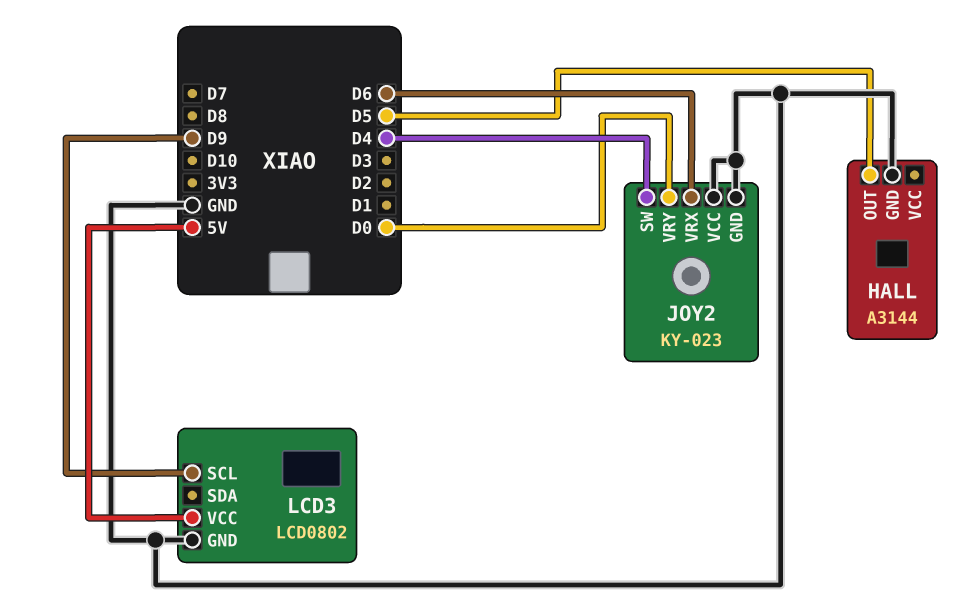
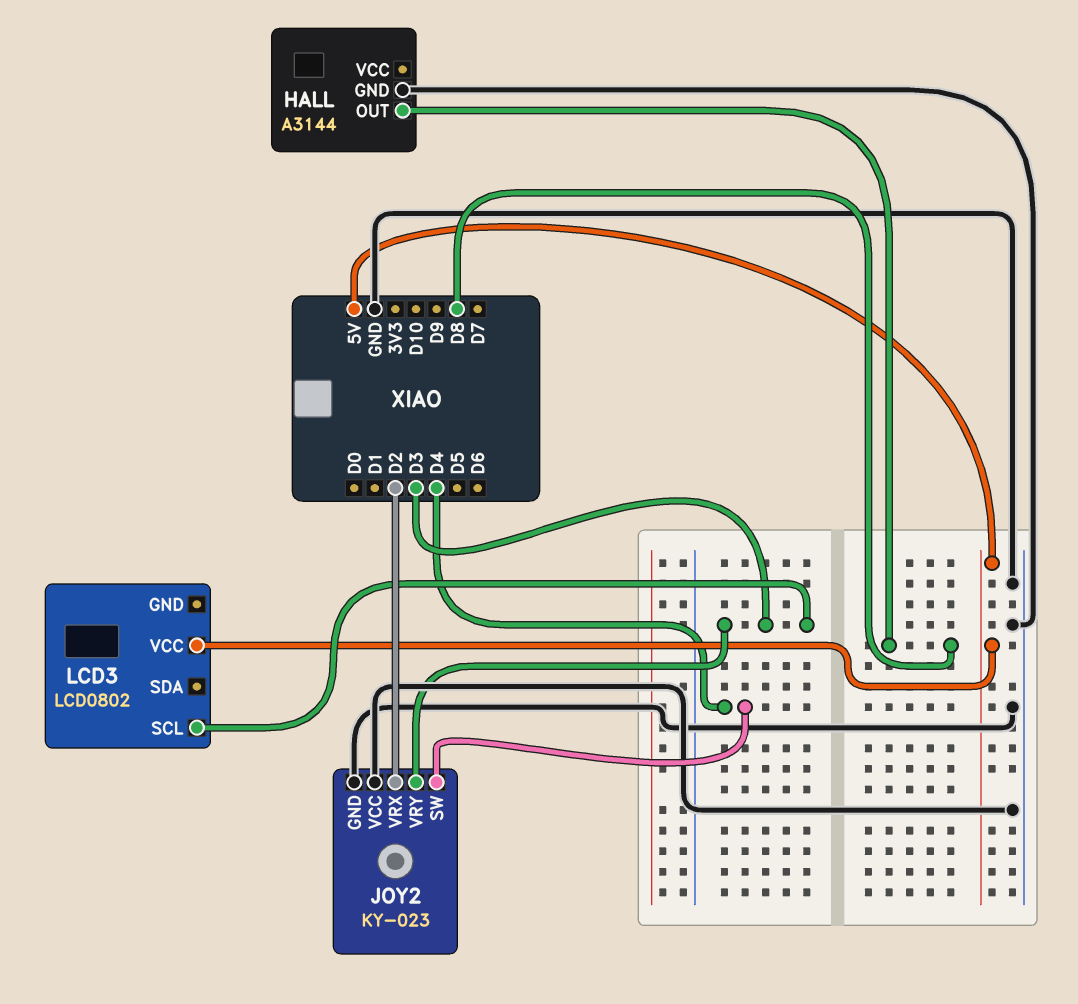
HALL pin OUT: D5 -> D8
JOY2 pin VRX: D6 -> D2
JOY2 pin VRY: D0 -> D3
LCD3 pin GND: GND -> none
LCD3 pin SCL: D9 -> D3

